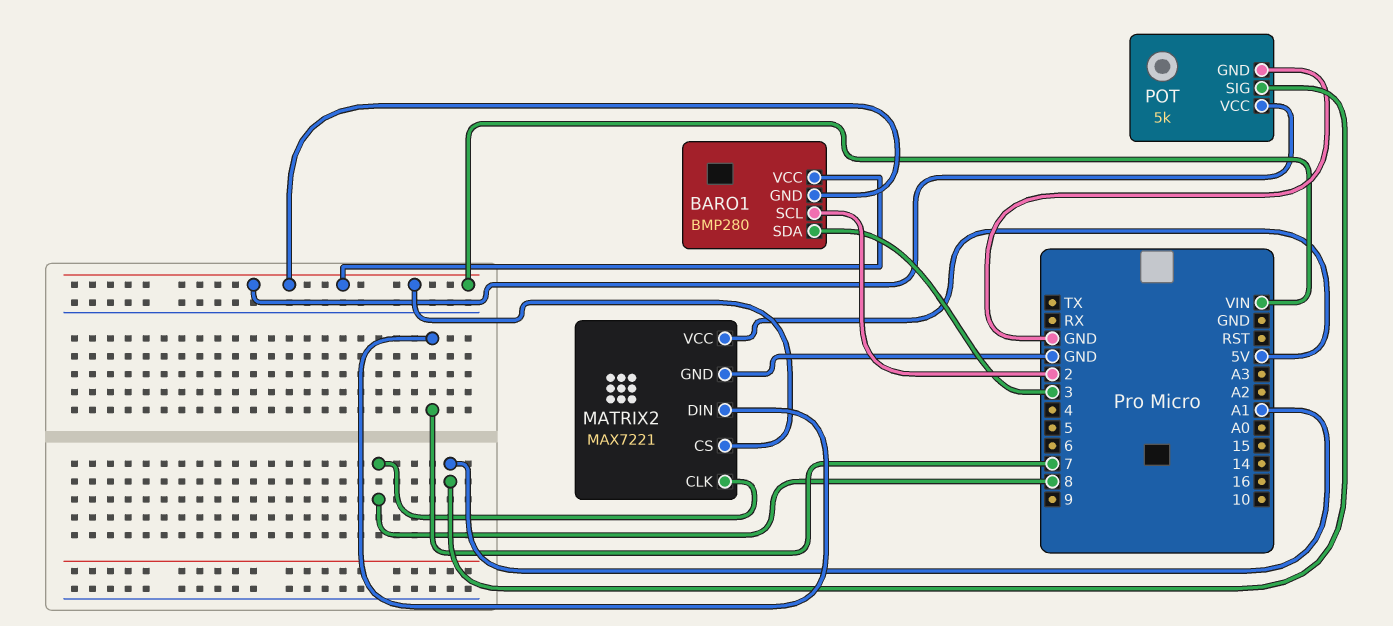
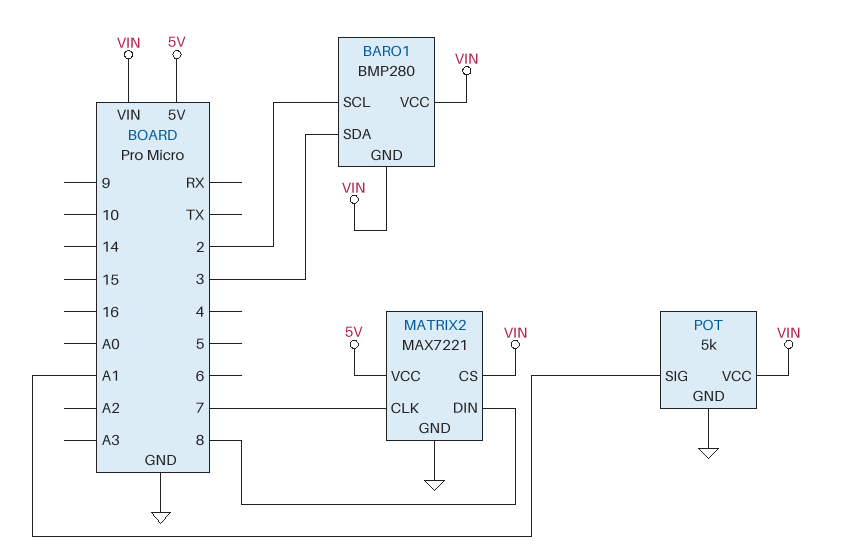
MATRIX2 pin CLK: 8 -> 7
MATRIX2 pin DIN: 7 -> 8

